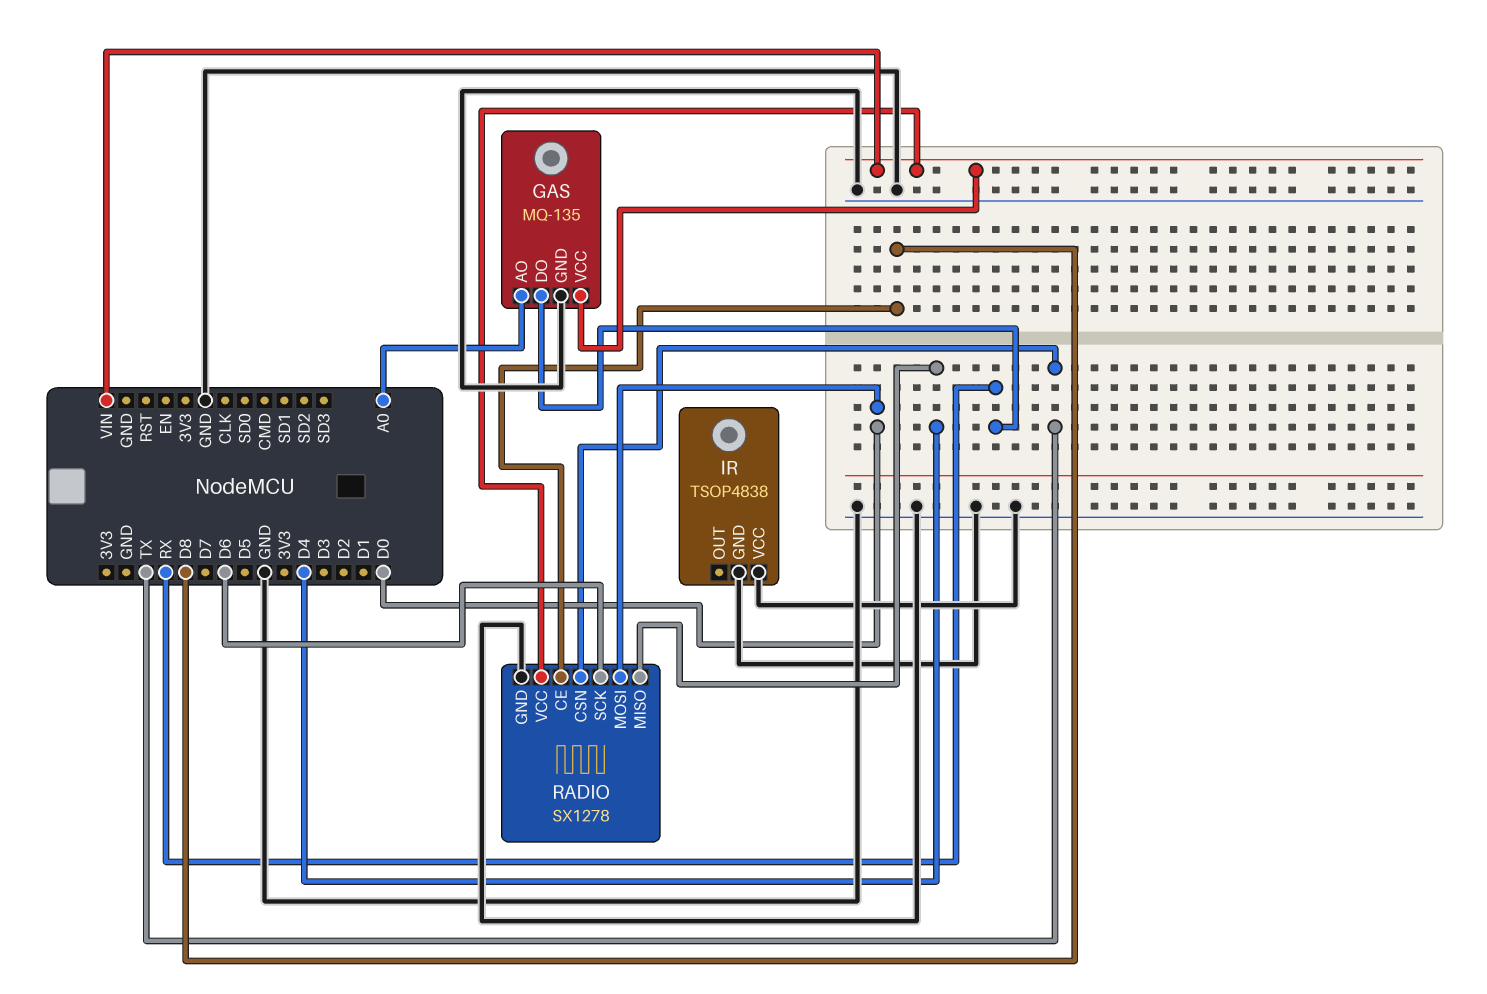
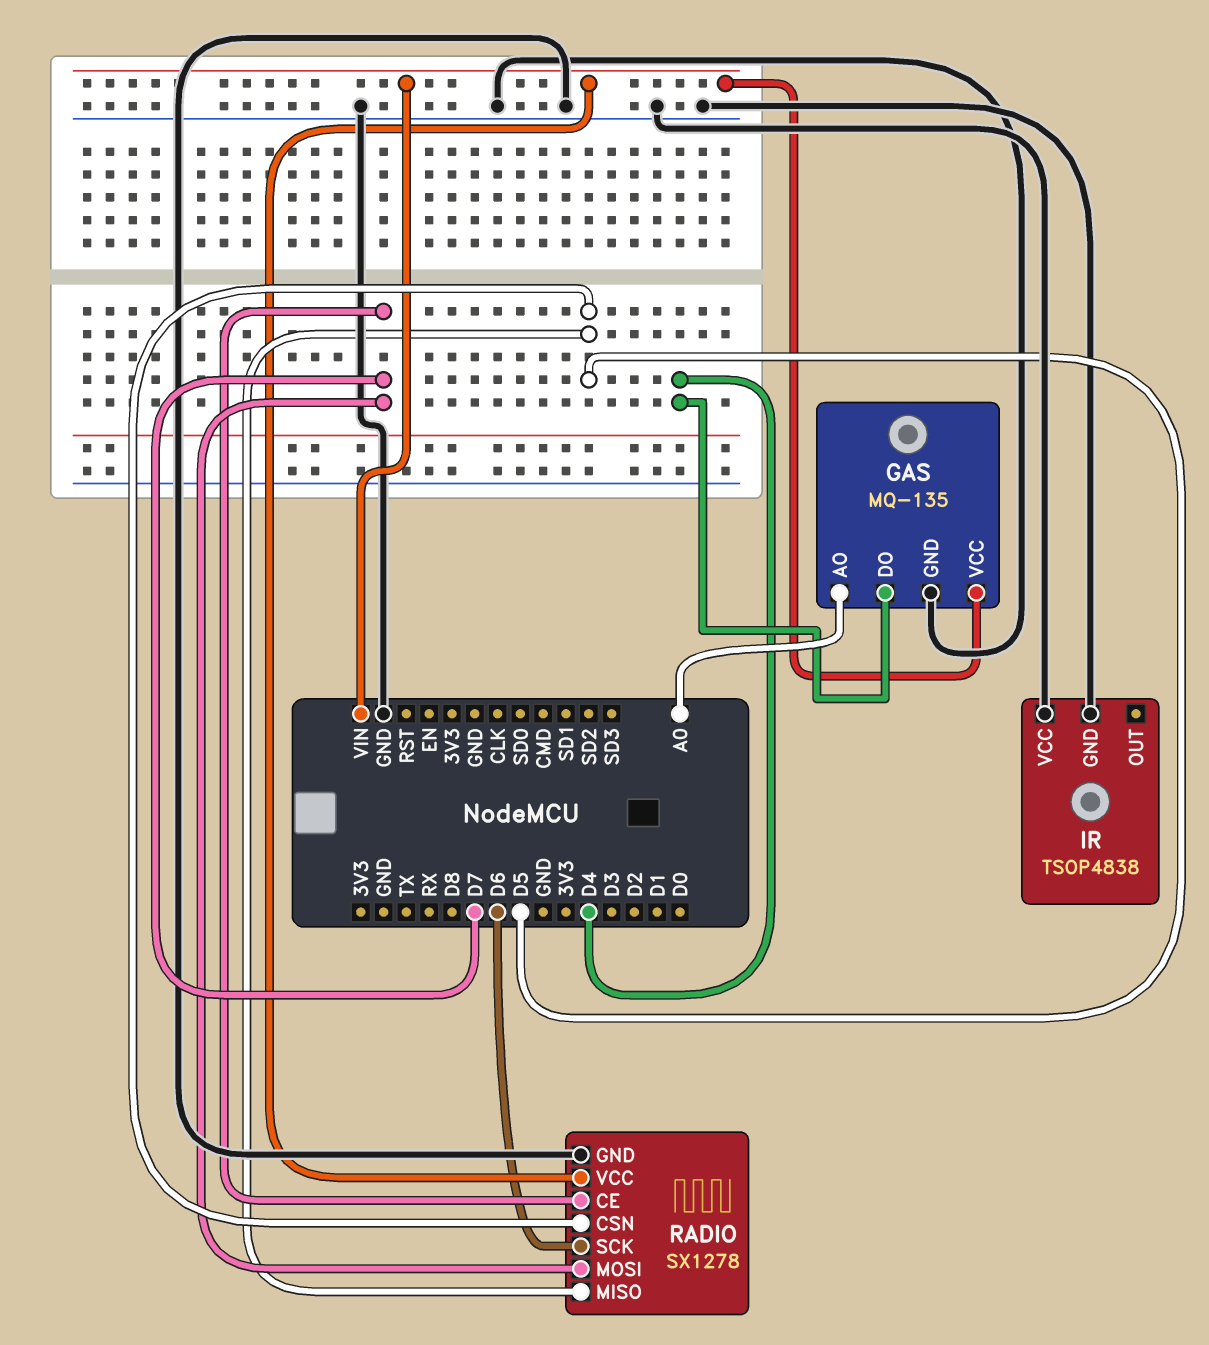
GAS pin DO: RX -> D4
RADIO pin CE: D8 -> D7
RADIO pin CSN: TX -> D5
RADIO pin MISO: D4 -> D5
RADIO pin MOSI: D0 -> D7

